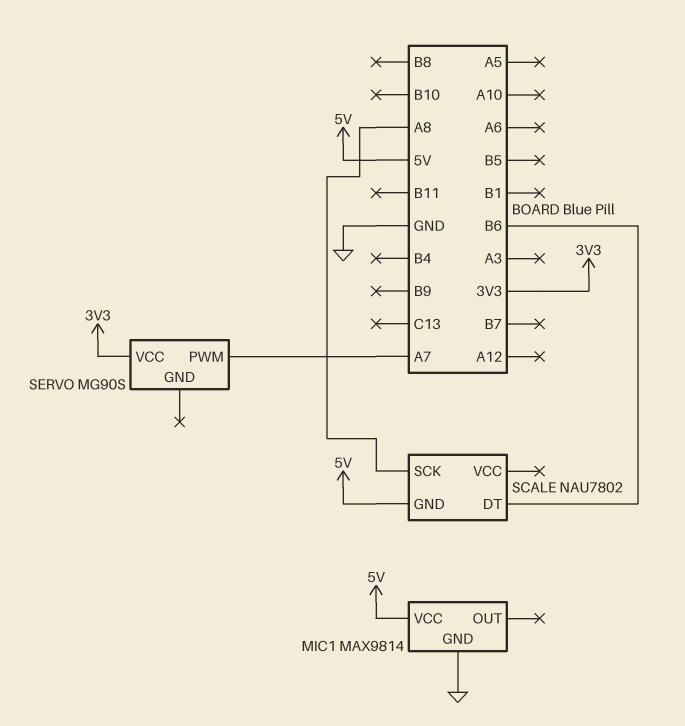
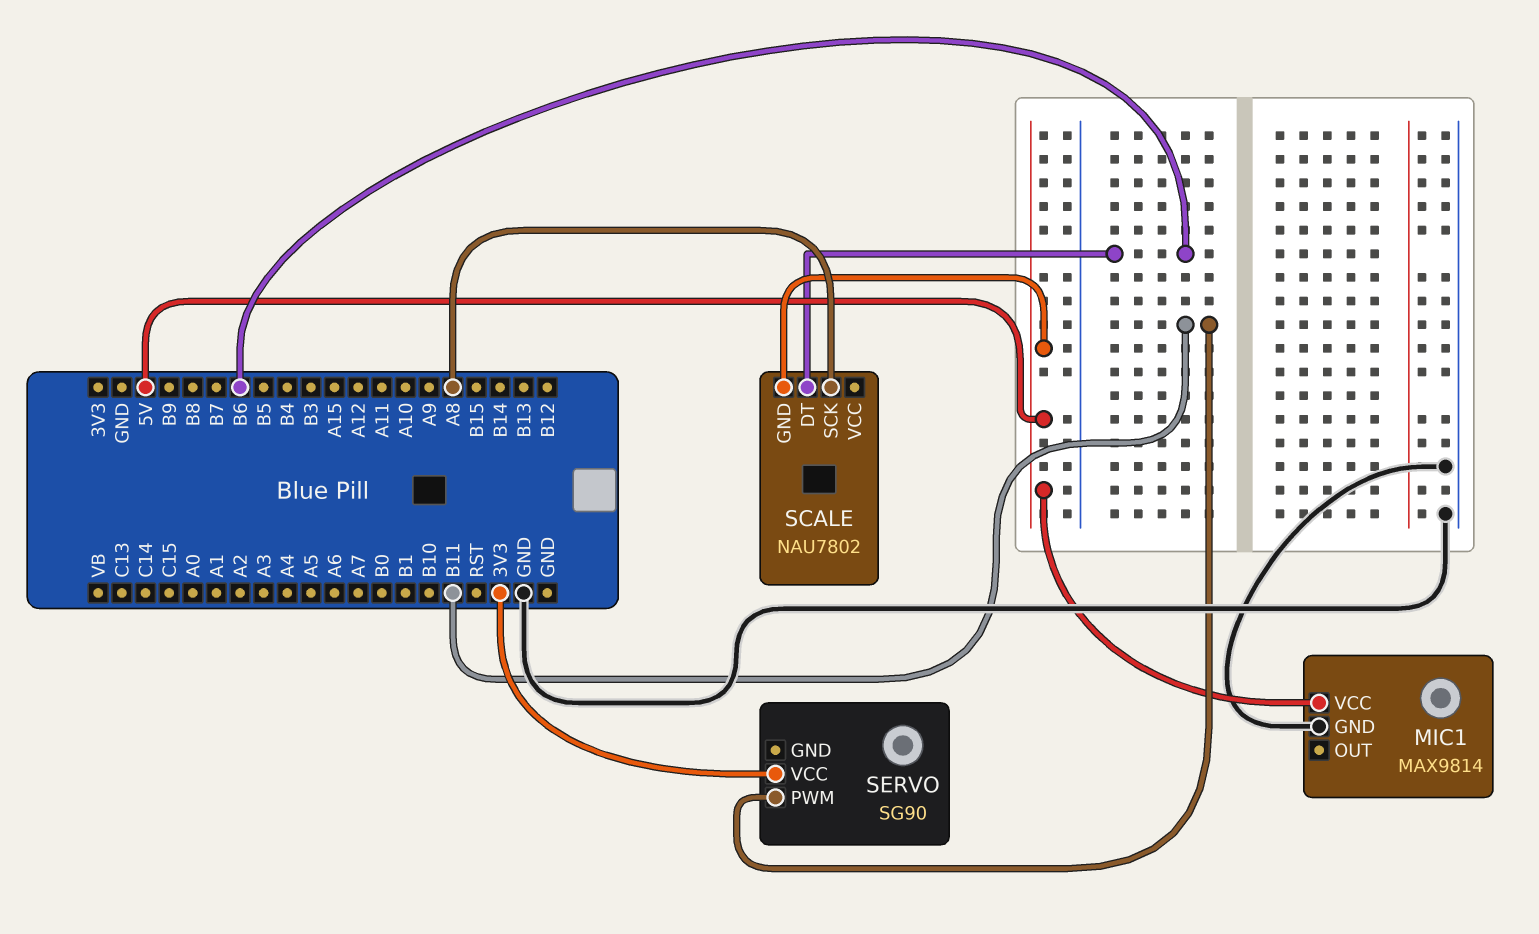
SERVO: MG90S -> SG90
SERVO pin PWM: A7 -> B11

